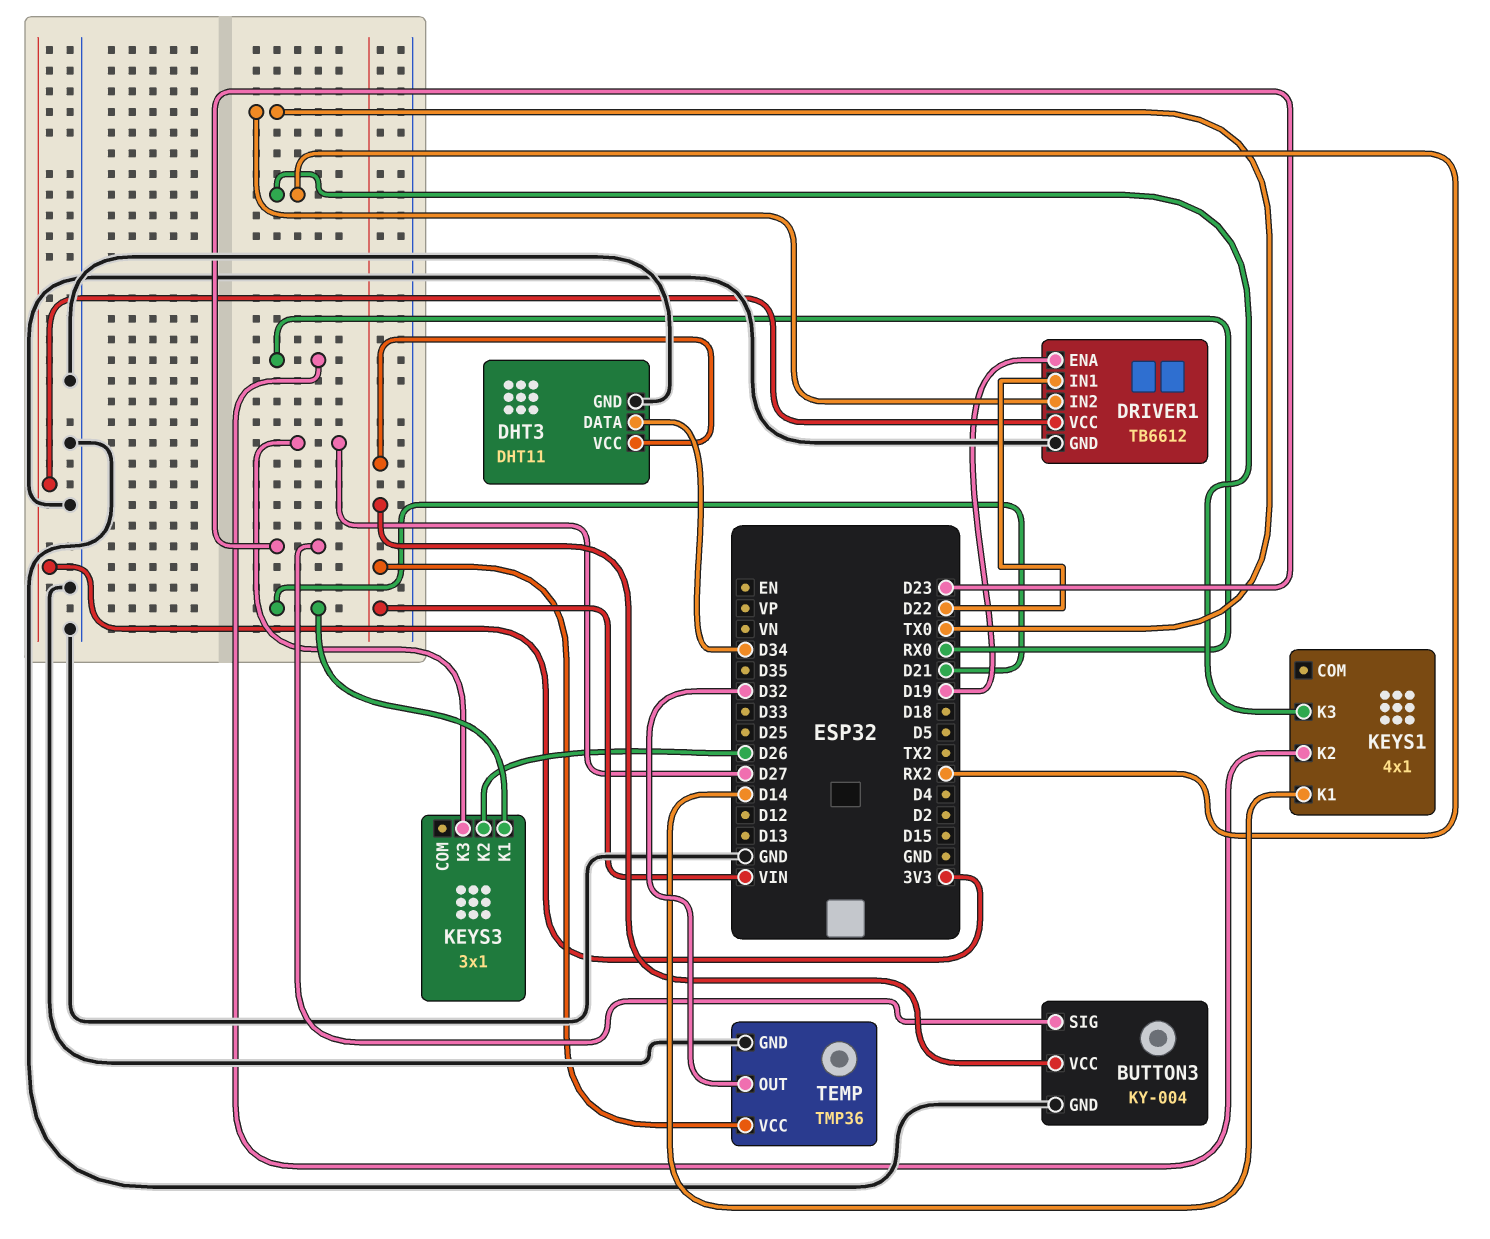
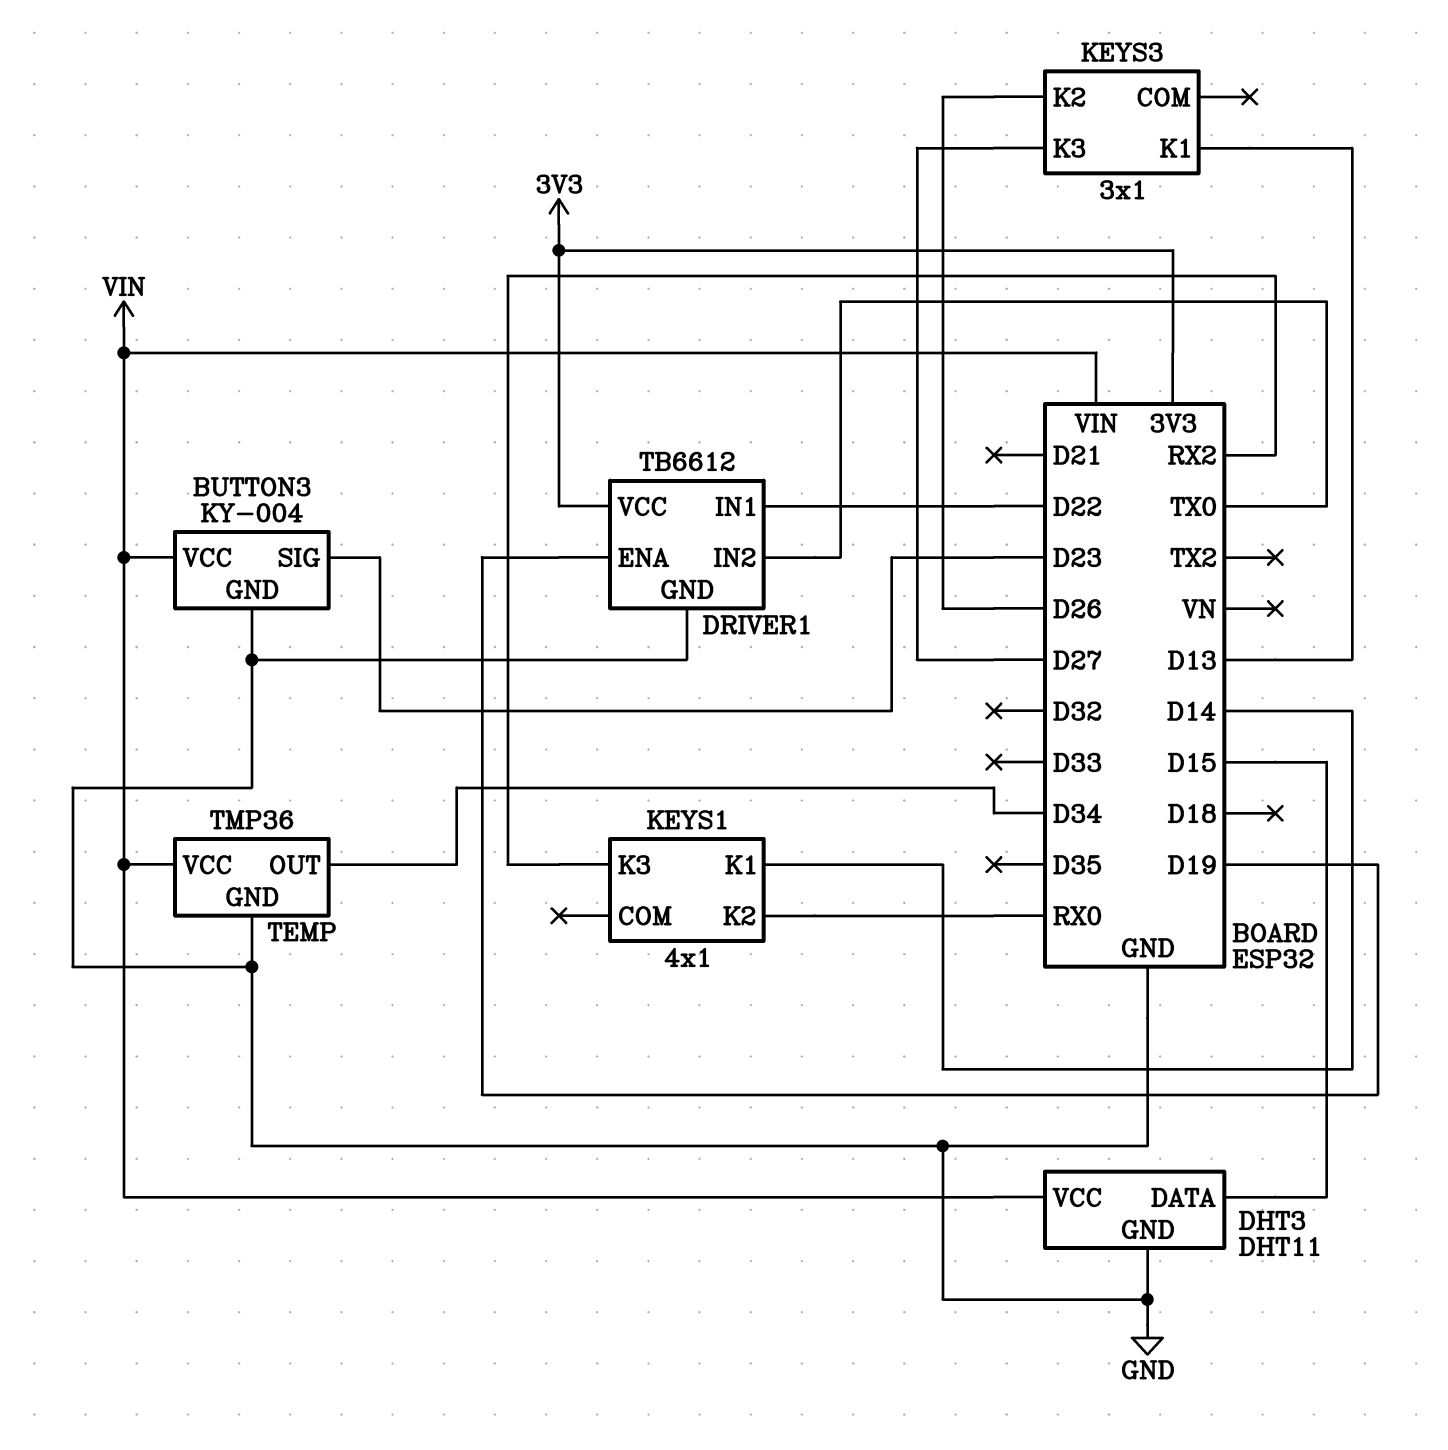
DHT3 pin DATA: D34 -> D15
KEYS3 pin K1: D21 -> D13
TEMP pin OUT: D32 -> D34

